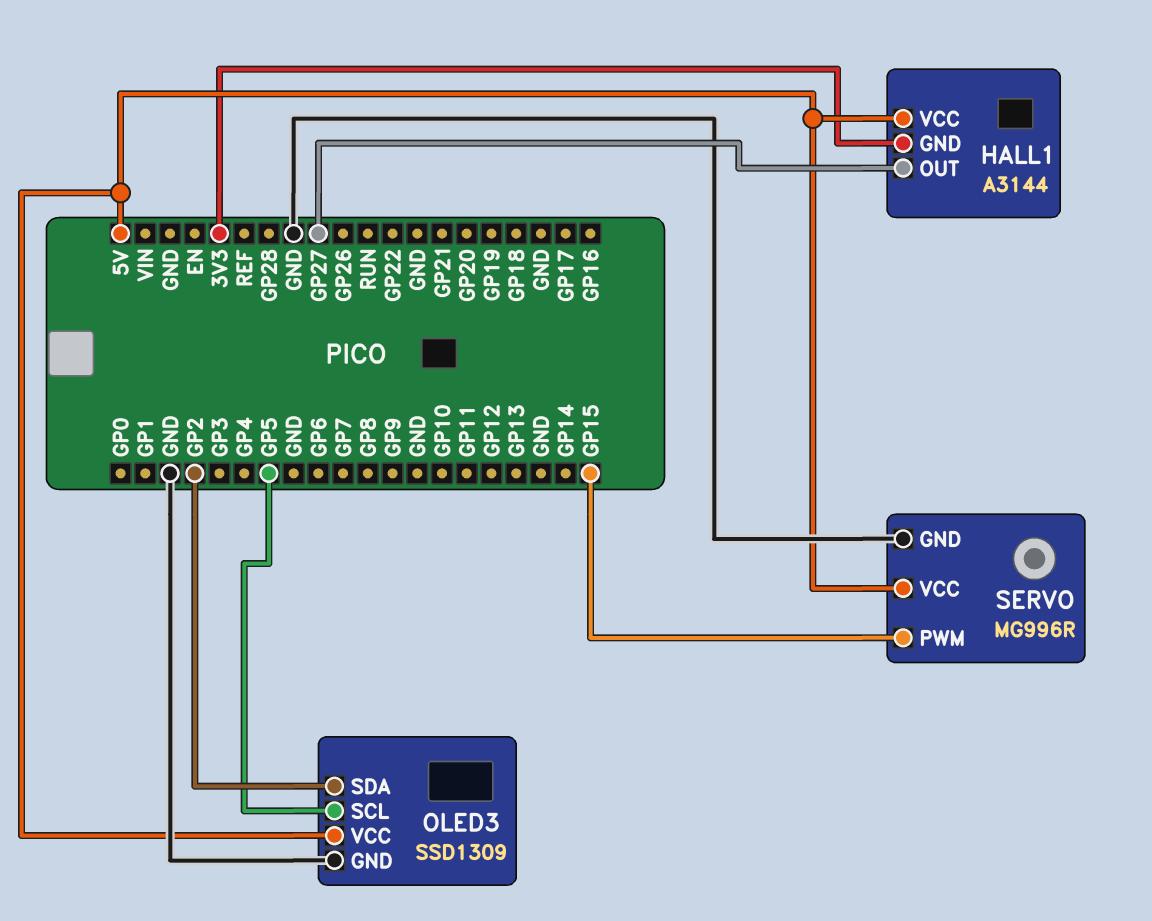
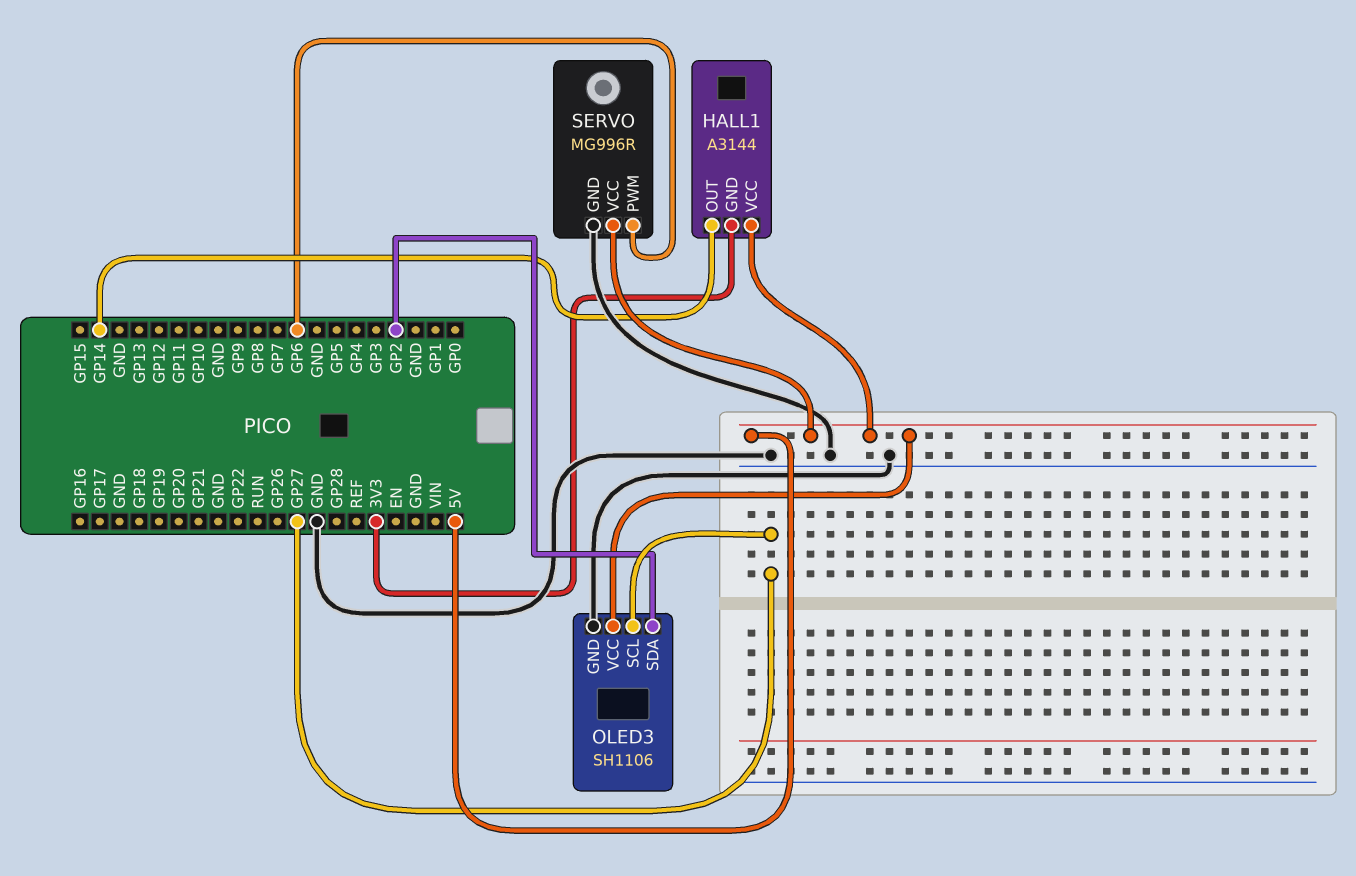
HALL1 pin OUT: GP27 -> GP14
OLED3: SSD1309 -> SH1106
OLED3 pin SCL: GP5 -> GP27
SERVO pin PWM: GP15 -> GP6

